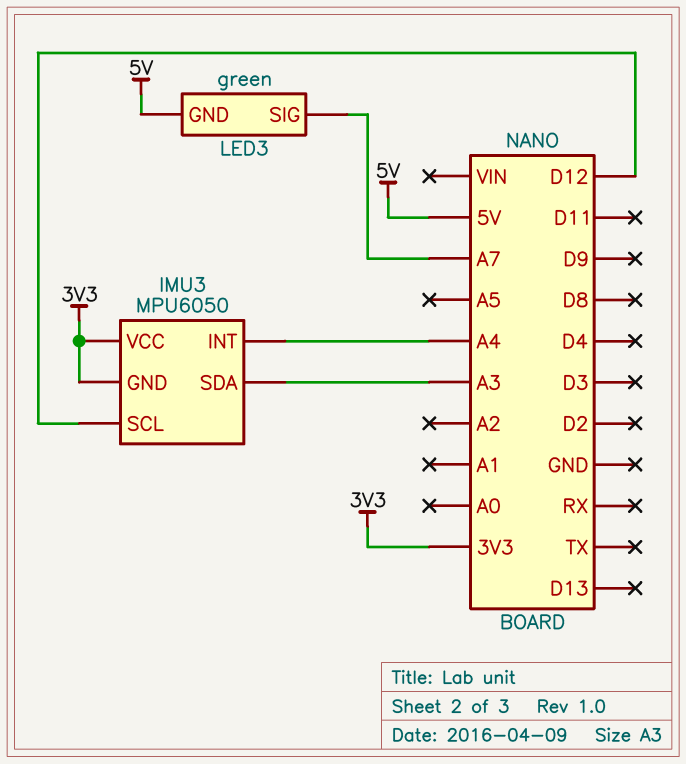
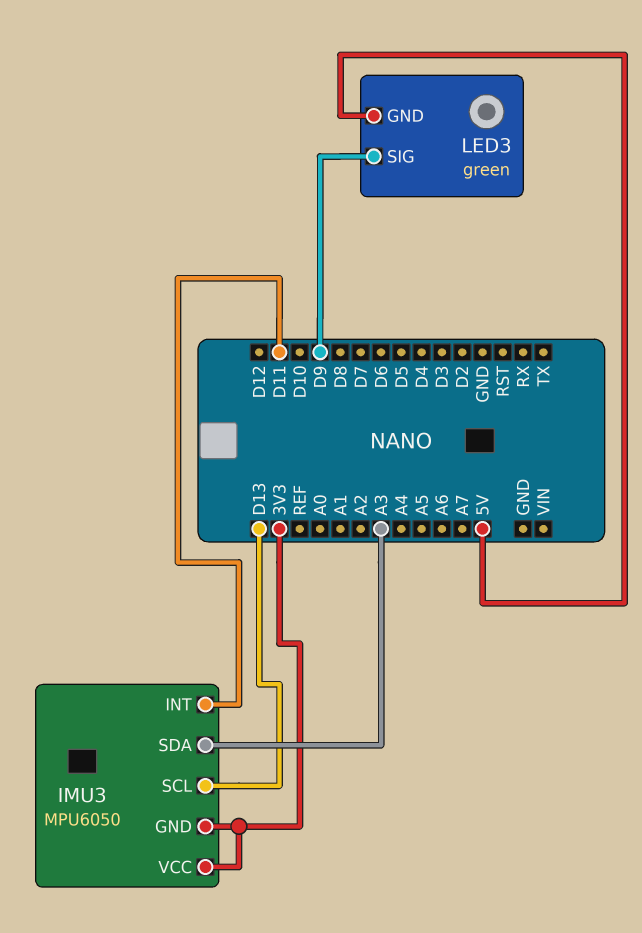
IMU3 pin INT: A4 -> D11
IMU3 pin SCL: D12 -> D13
LED3 pin SIG: A7 -> D9

